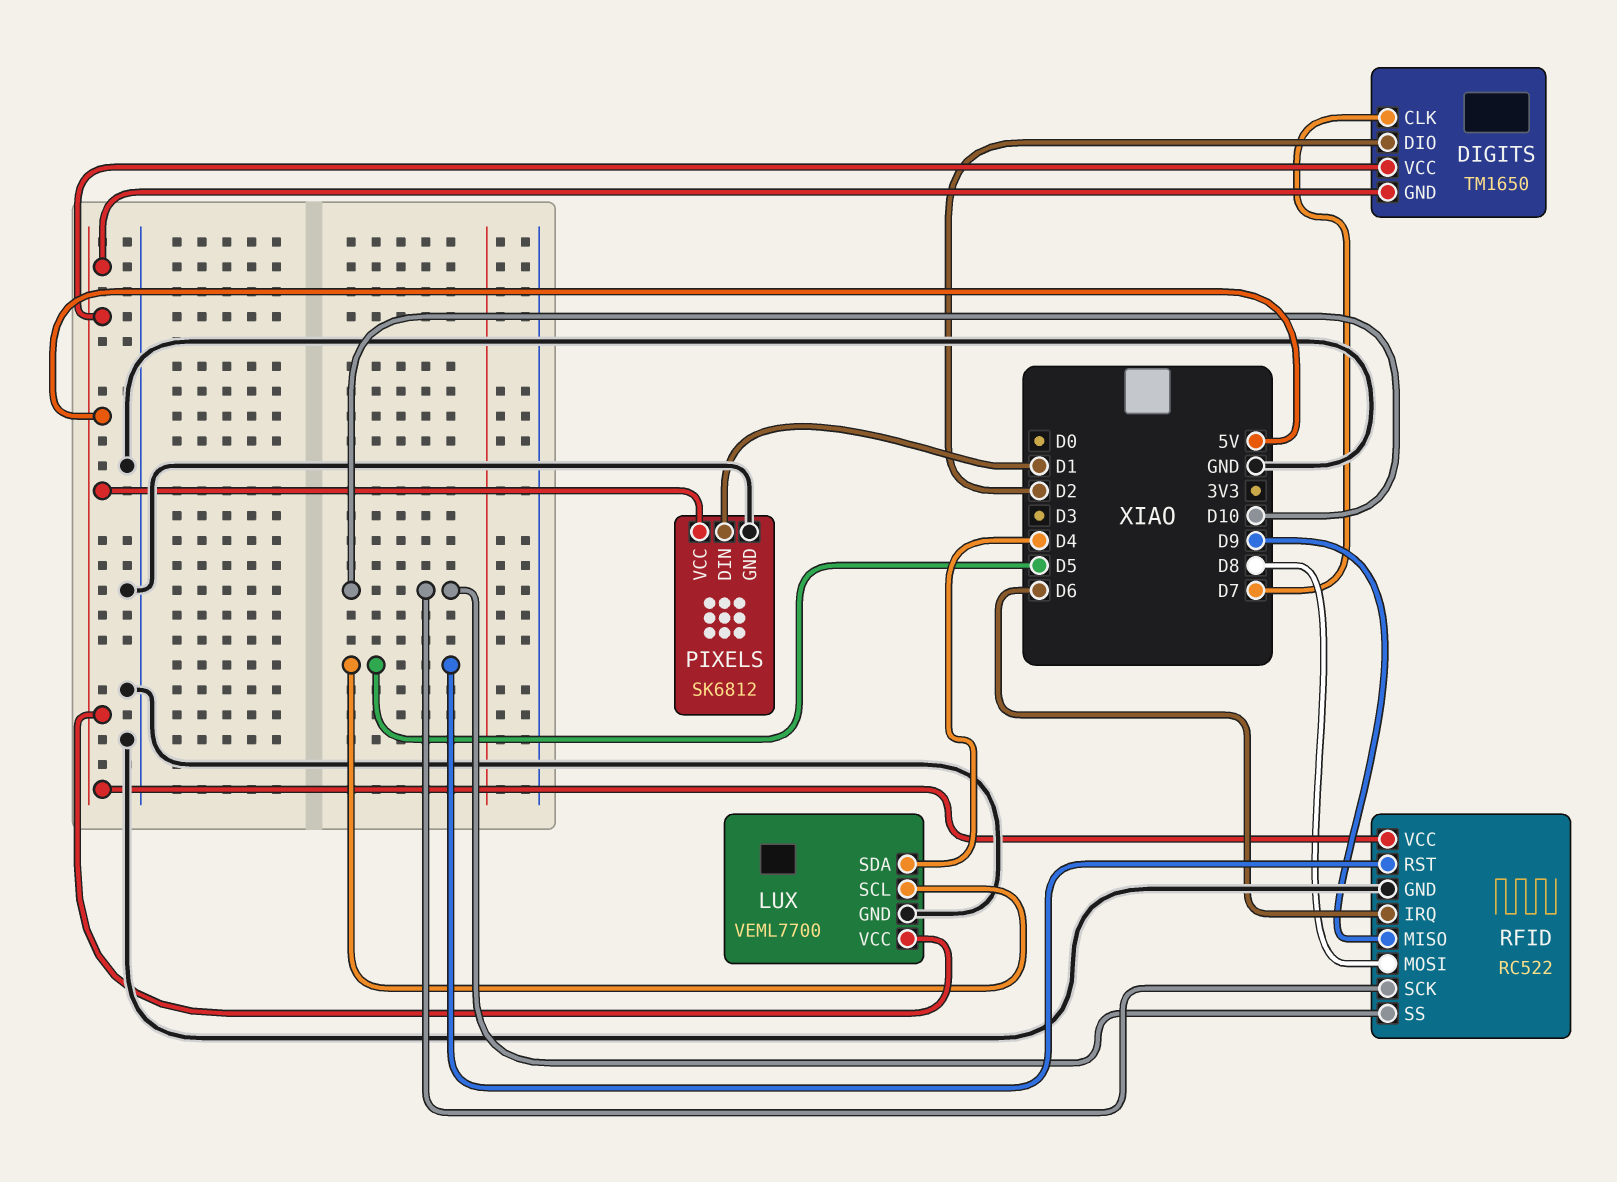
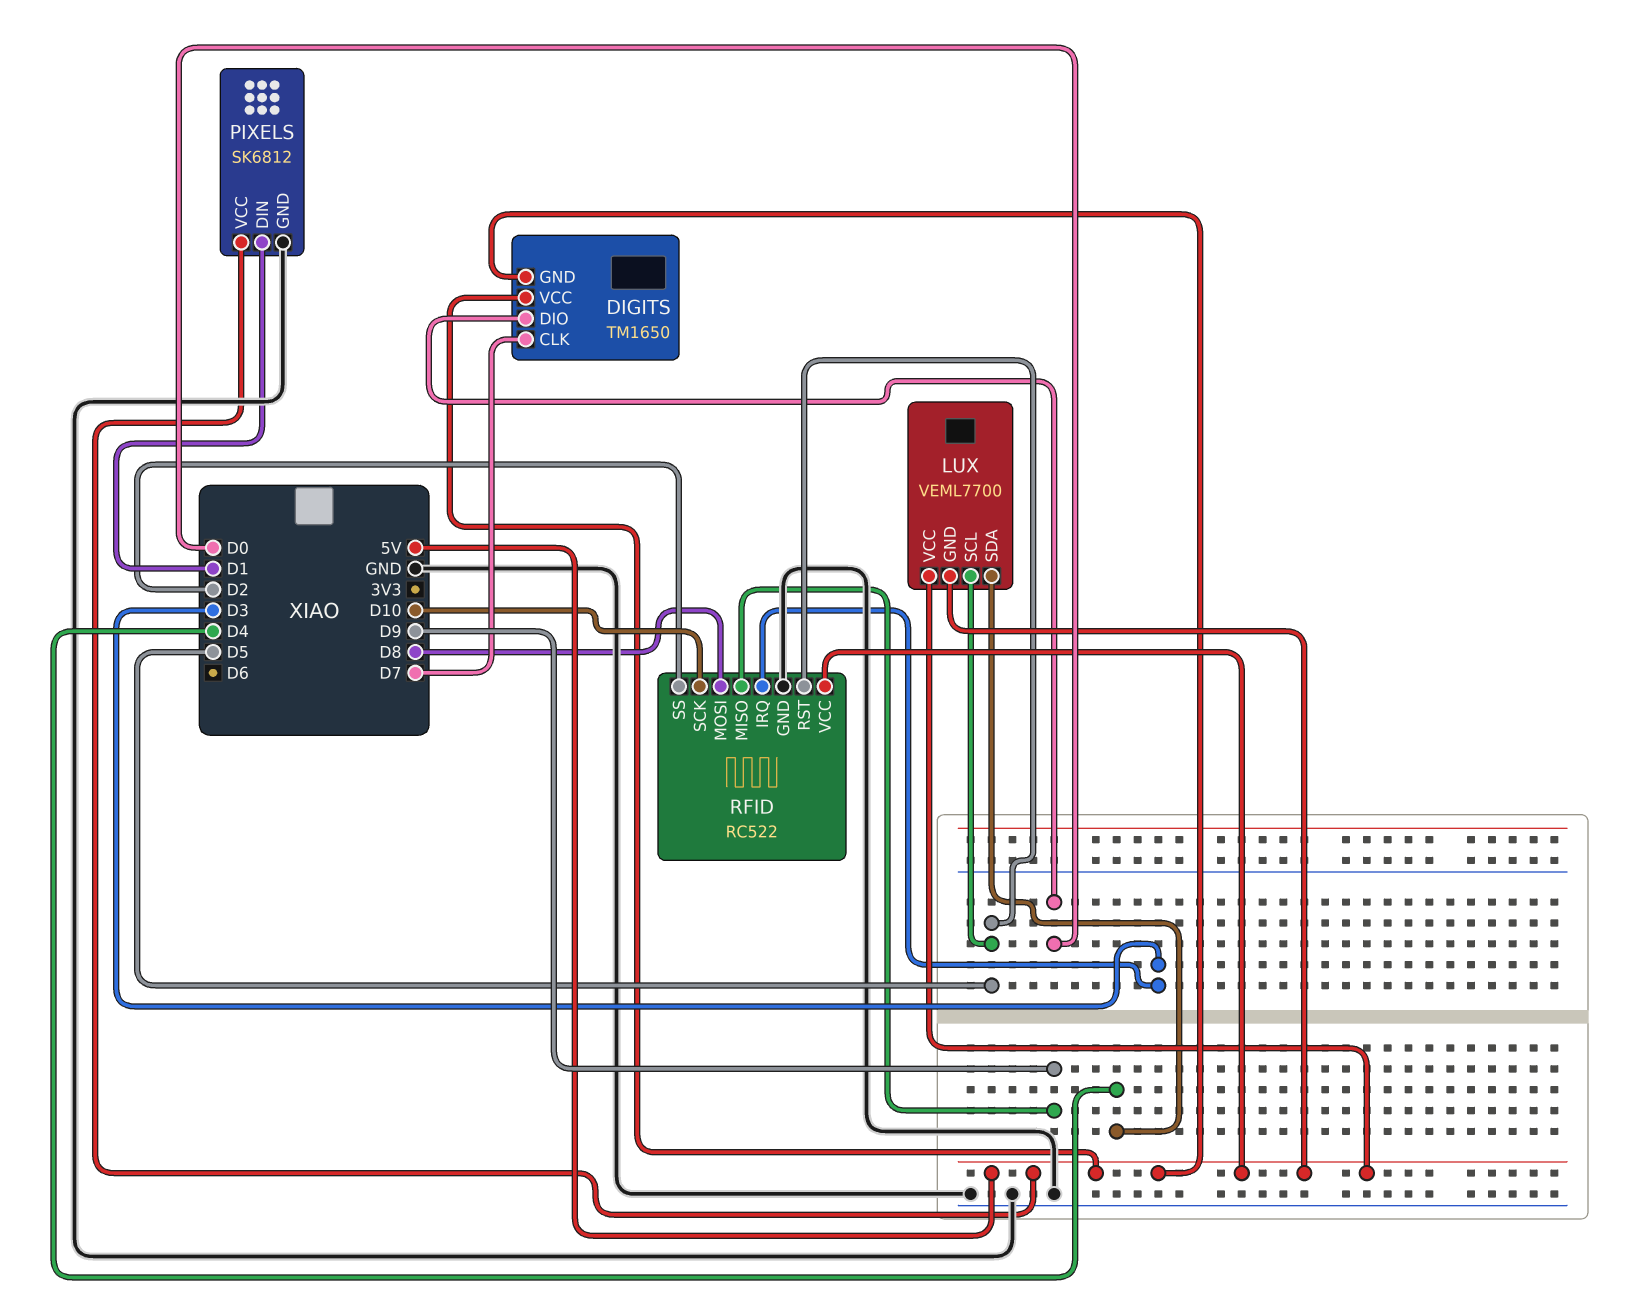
DIGITS pin DIO: D2 -> D0
LUX pin GND: GND -> 5V
RFID pin IRQ: D6 -> D3
RFID pin SS: D10 -> D2

